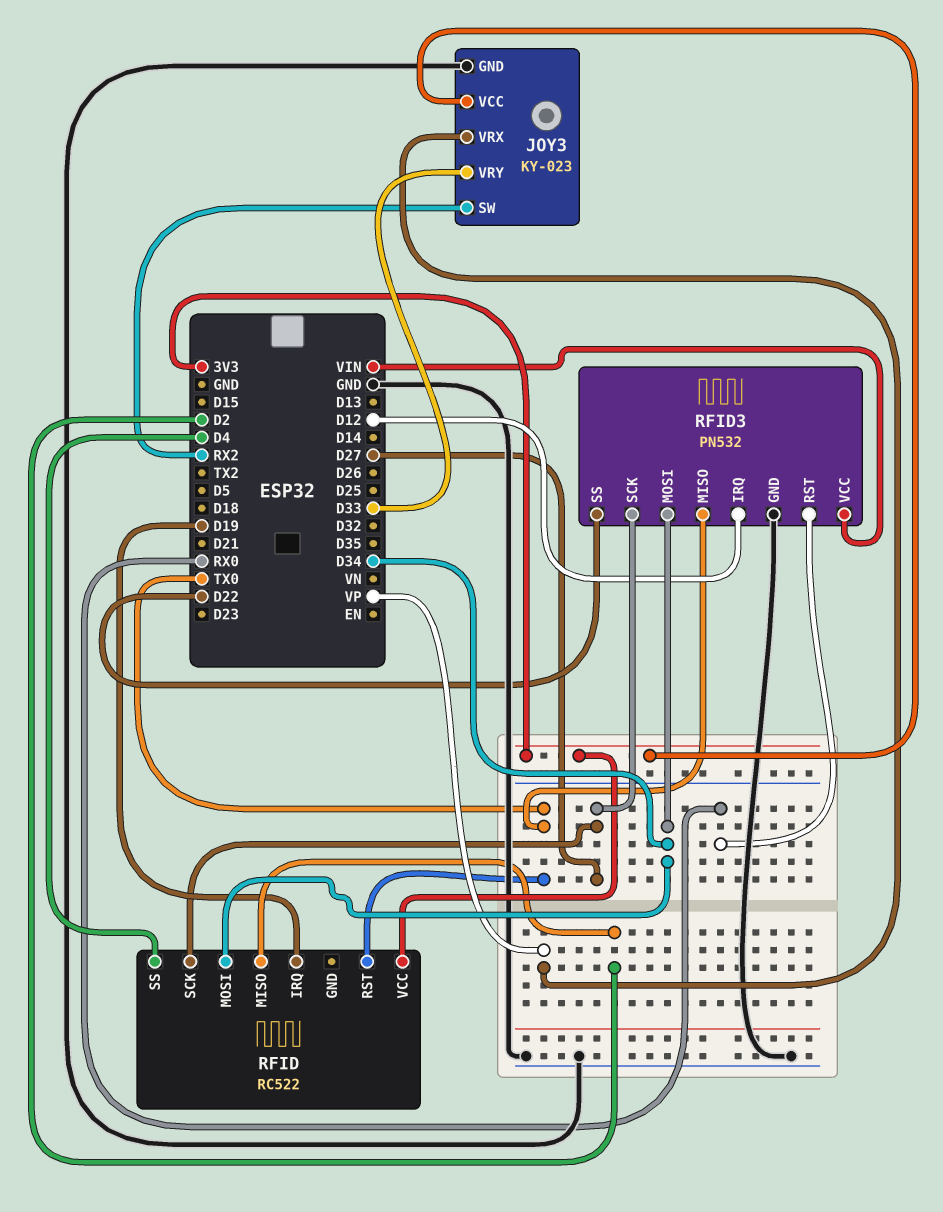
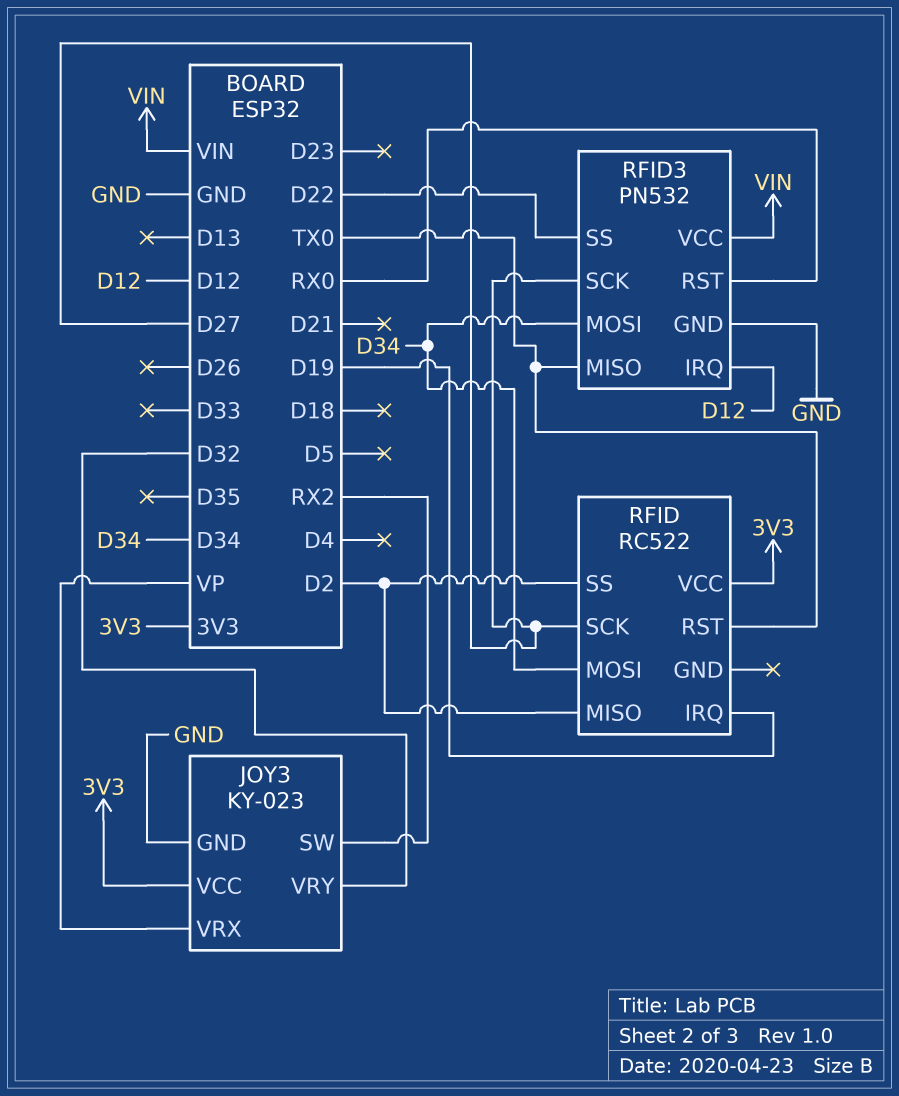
JOY3 pin VRY: D33 -> D32
RFID pin SS: D4 -> D2

